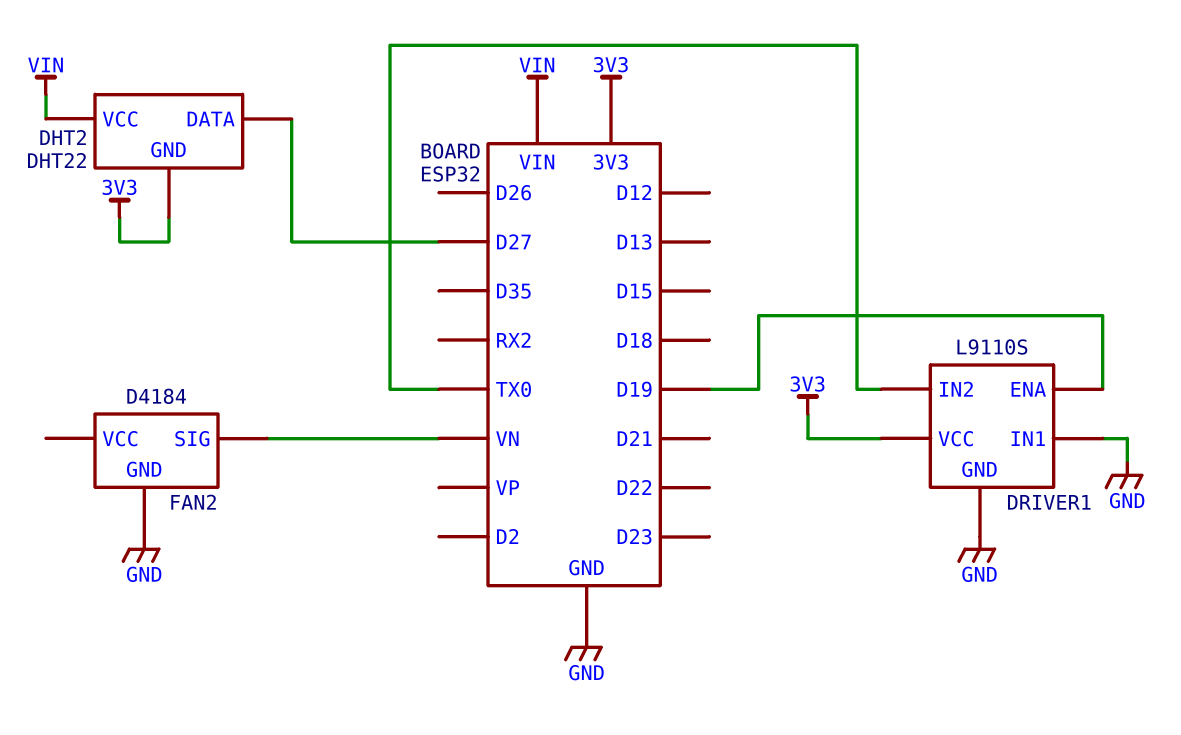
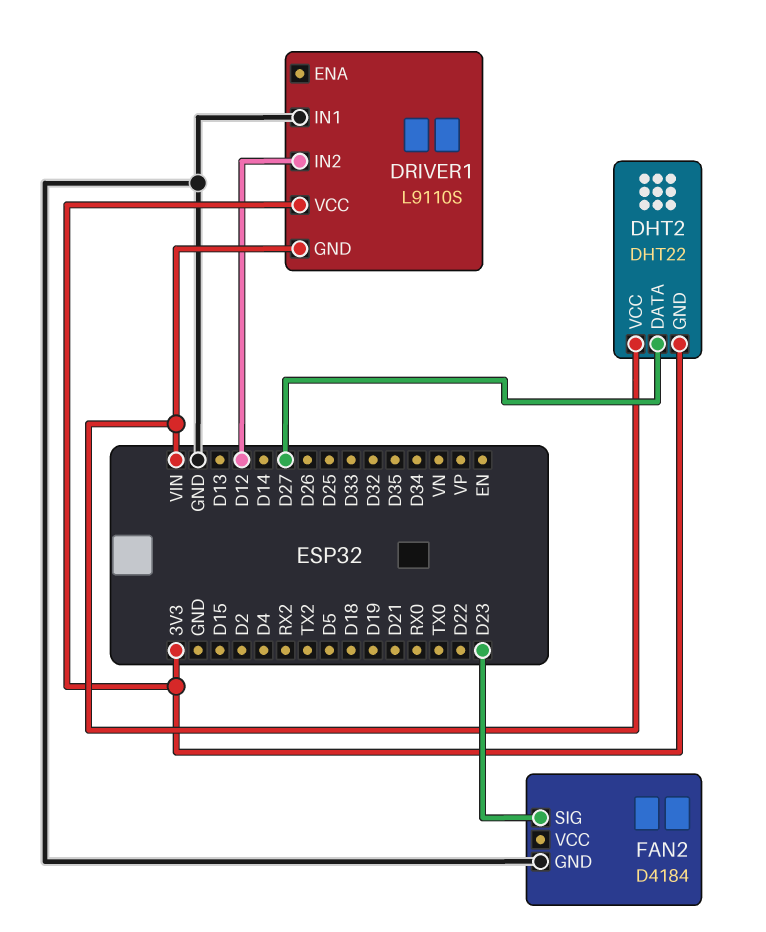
DRIVER1 pin ENA: D19 -> none
DRIVER1 pin GND: GND -> VIN
DRIVER1 pin IN2: TX0 -> D12
FAN2 pin SIG: VN -> D23

